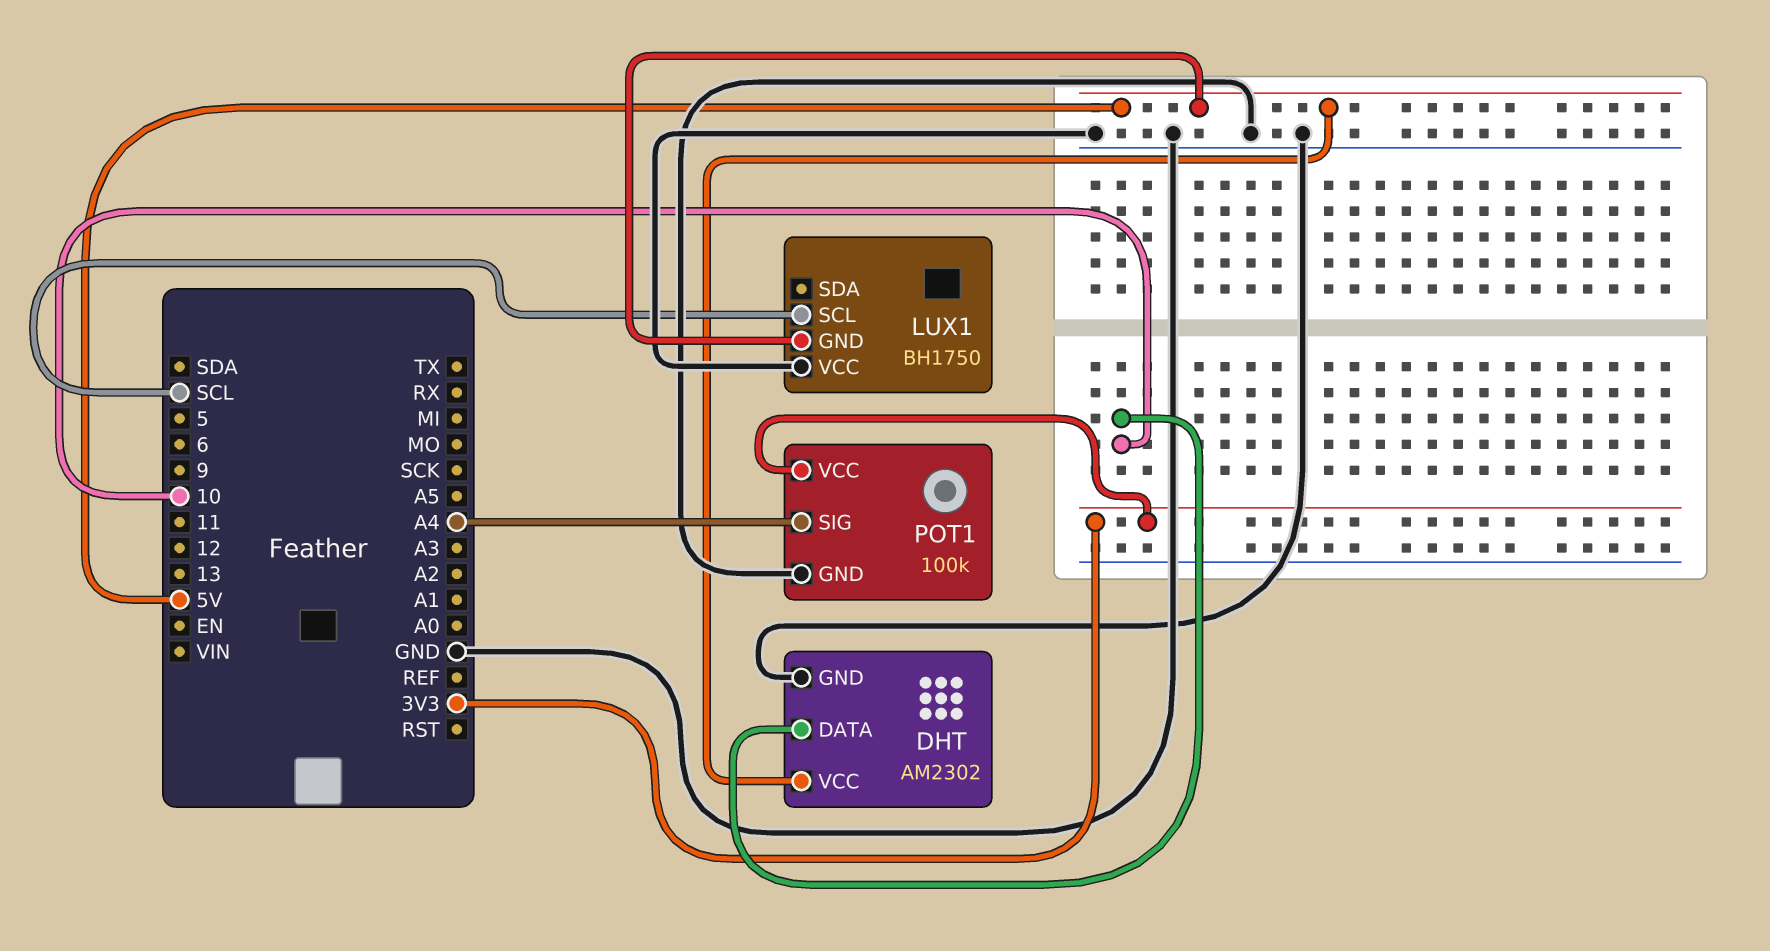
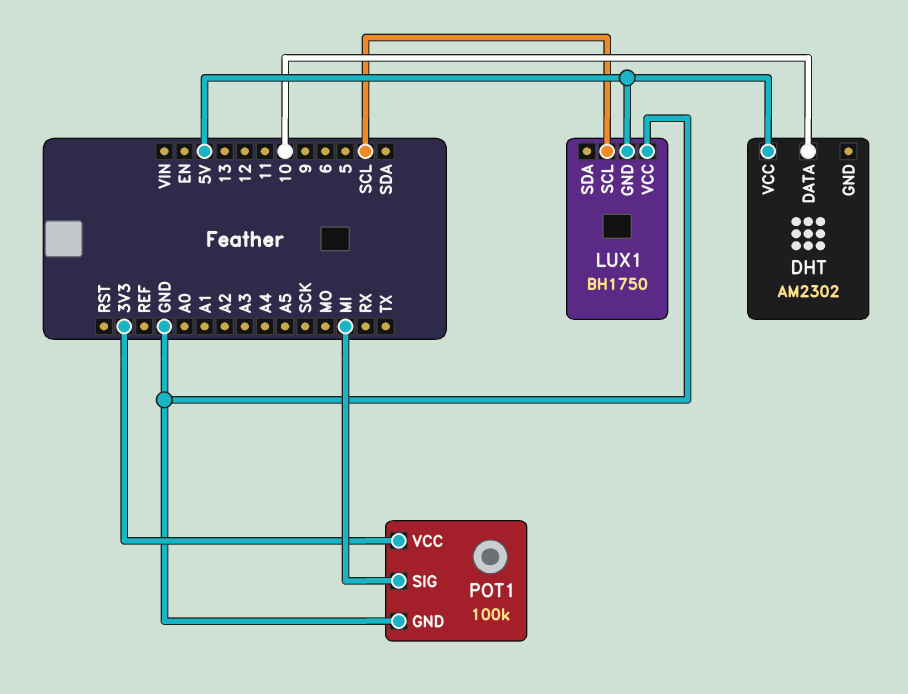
DHT pin GND: GND -> none
POT1 pin SIG: A4 -> MI

